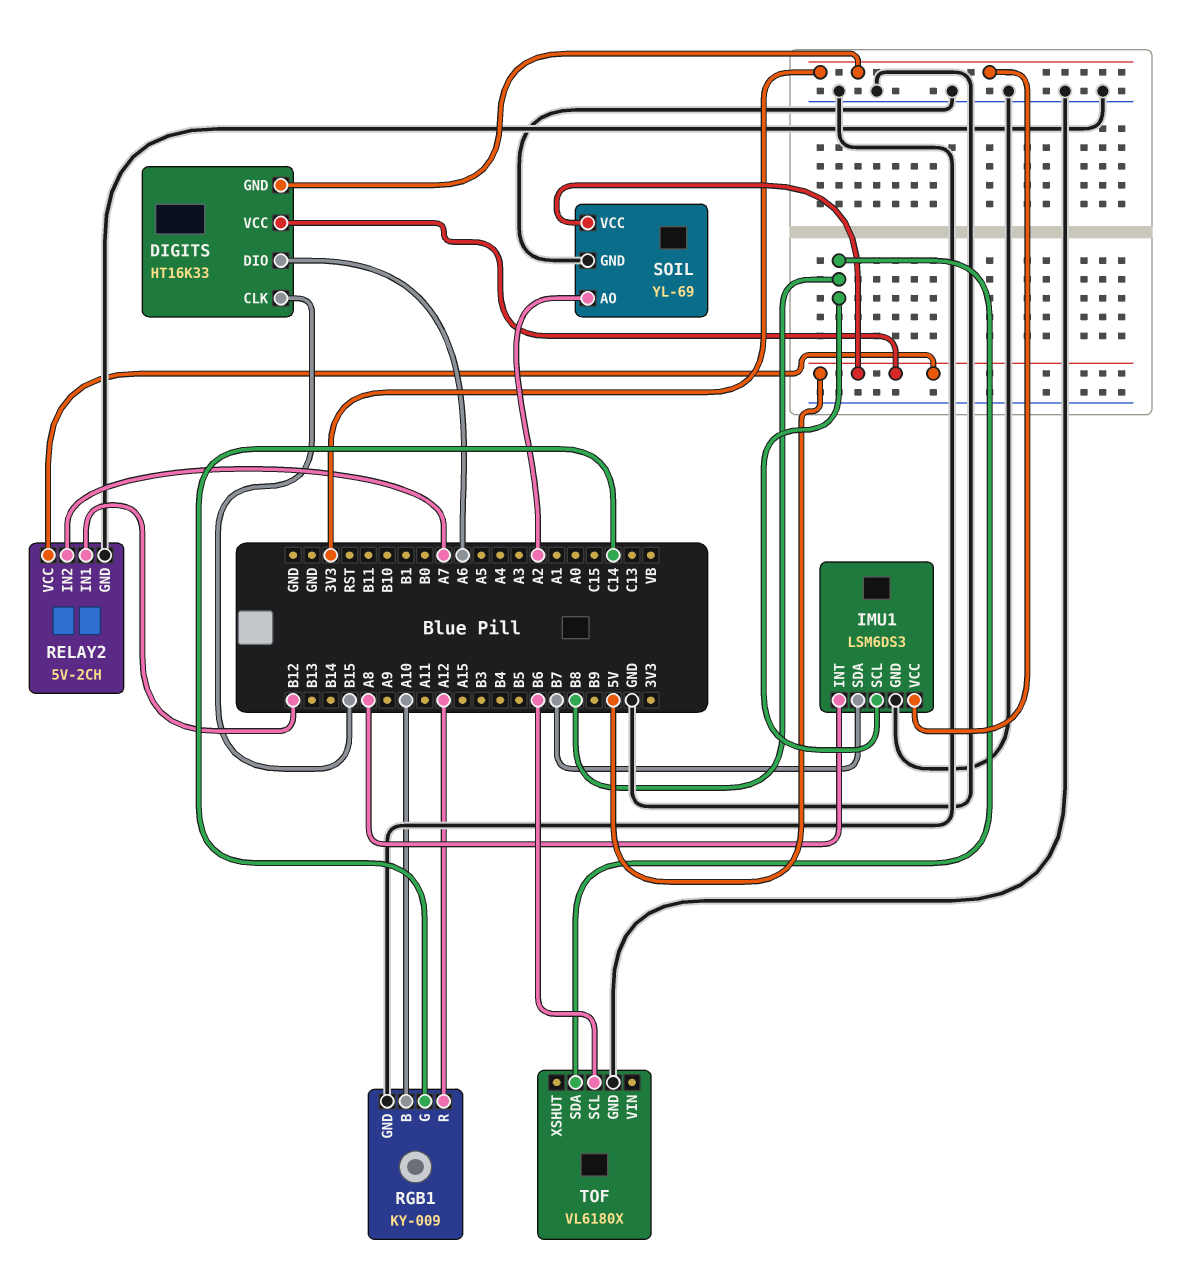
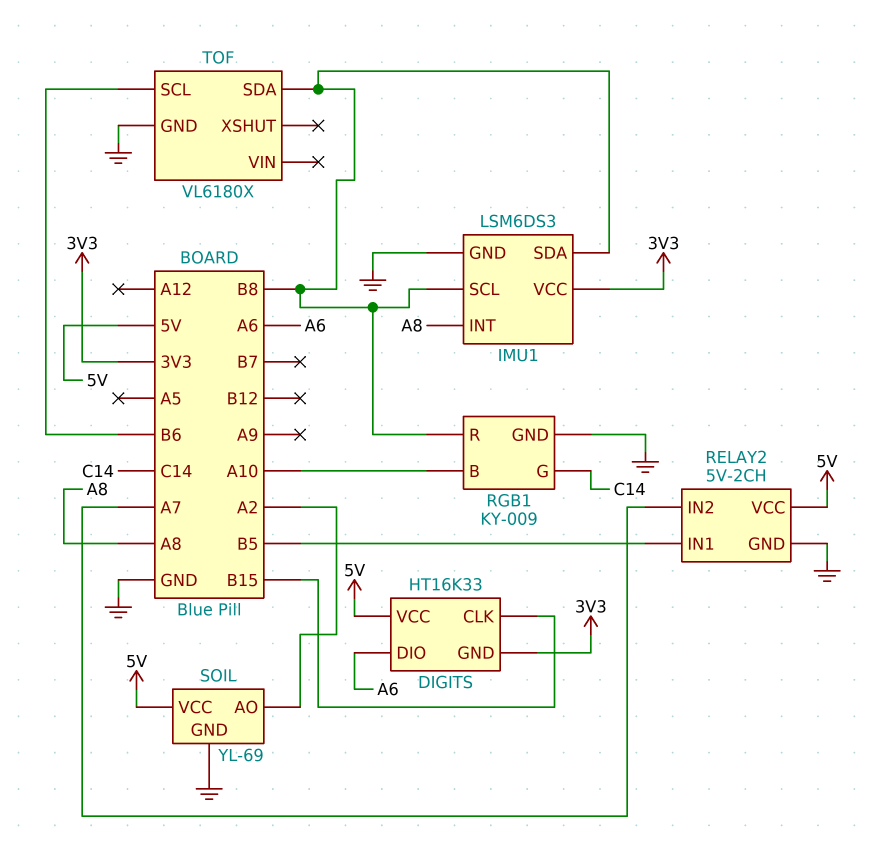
IMU1 pin SDA: B7 -> B8
RELAY2 pin IN1: B12 -> B5
RGB1 pin R: A12 -> B8

